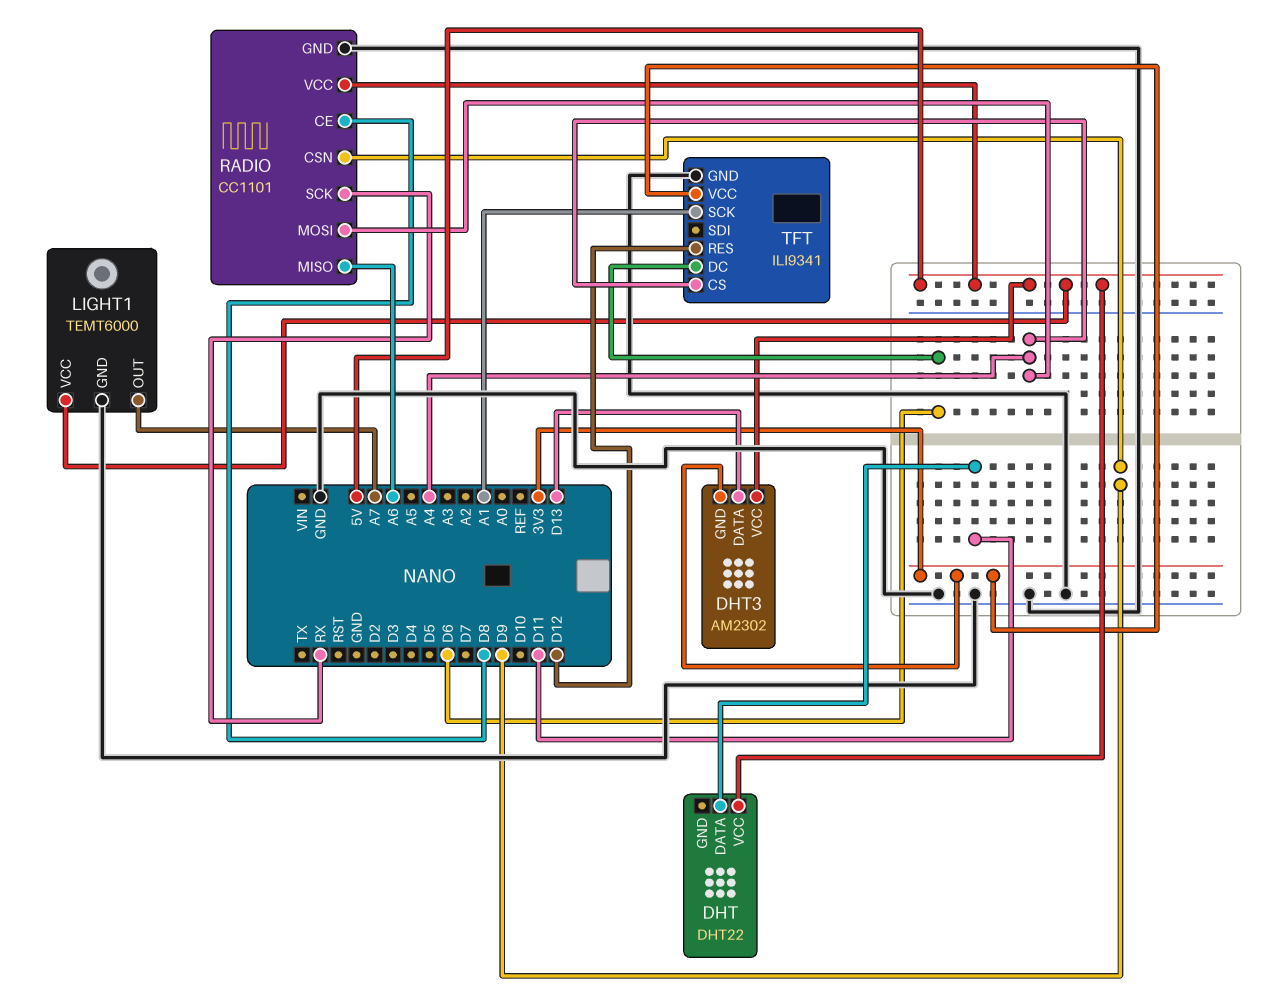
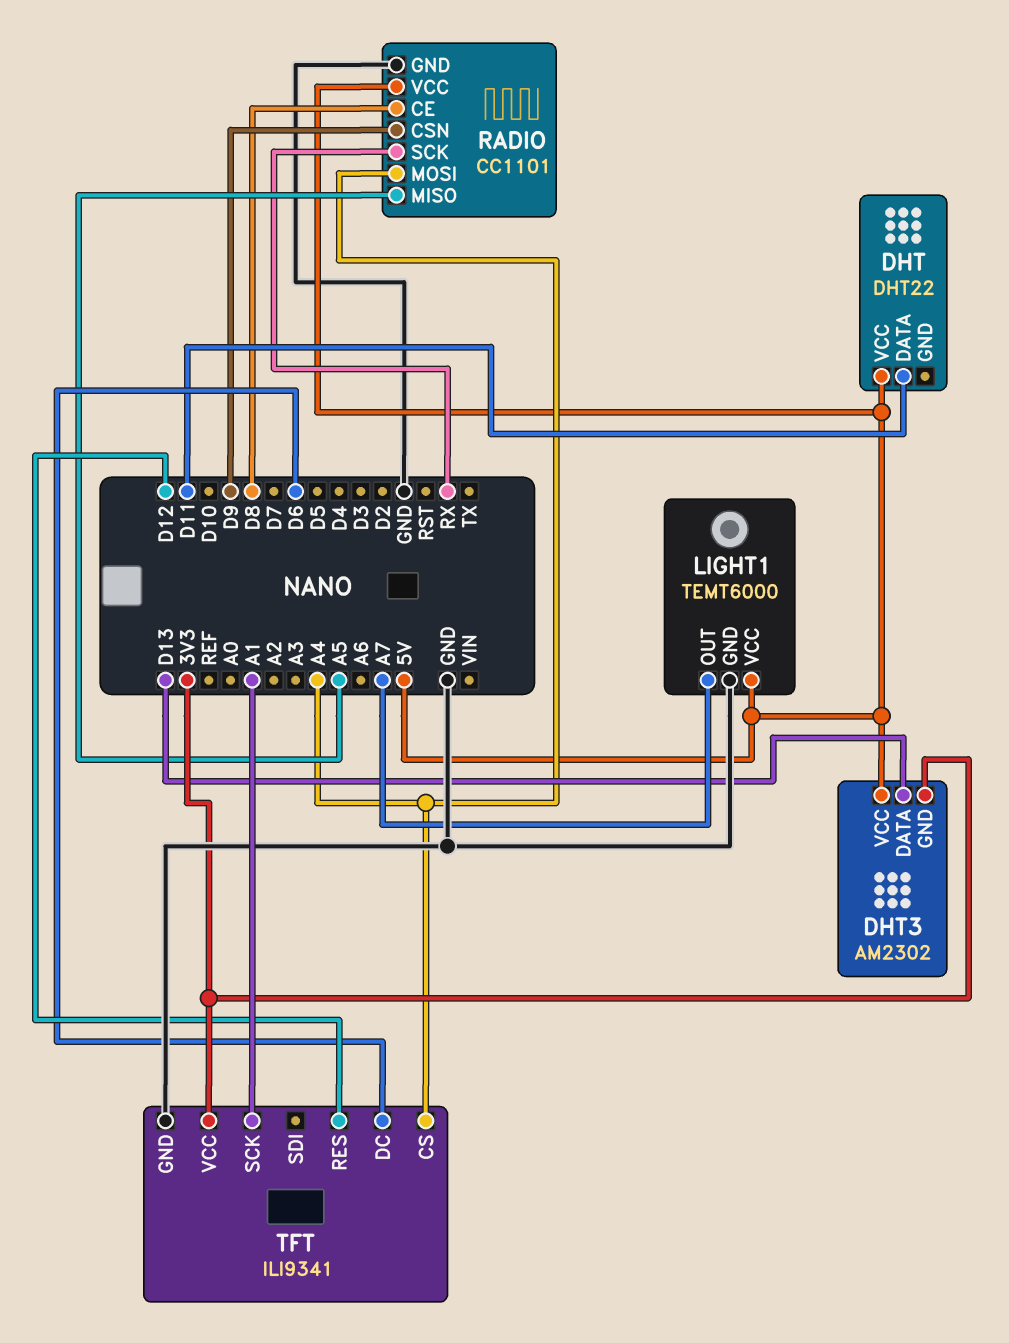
RADIO pin MISO: A6 -> A5

